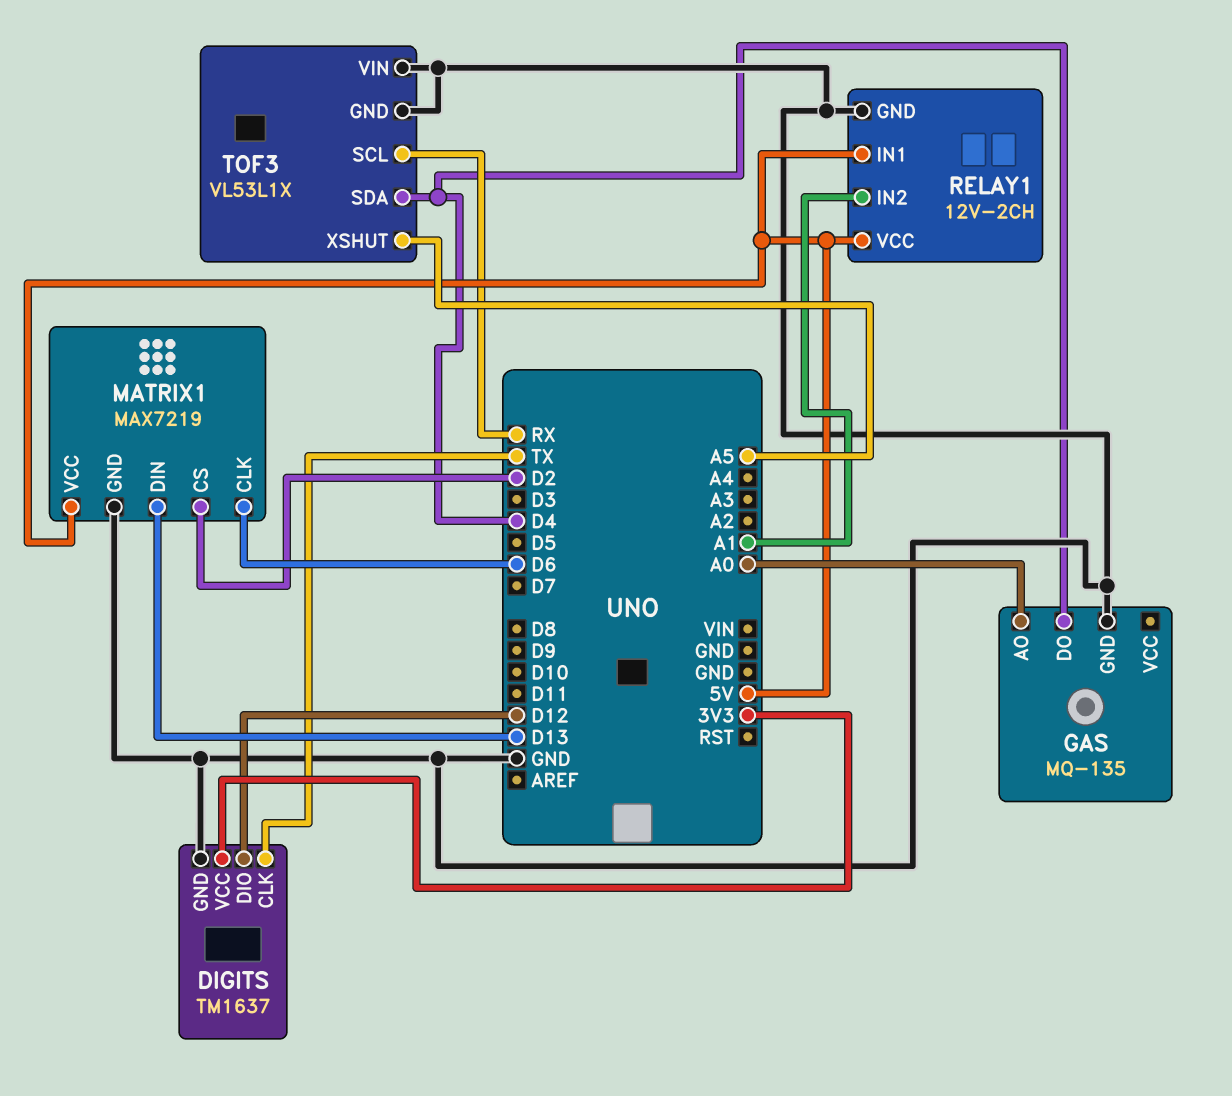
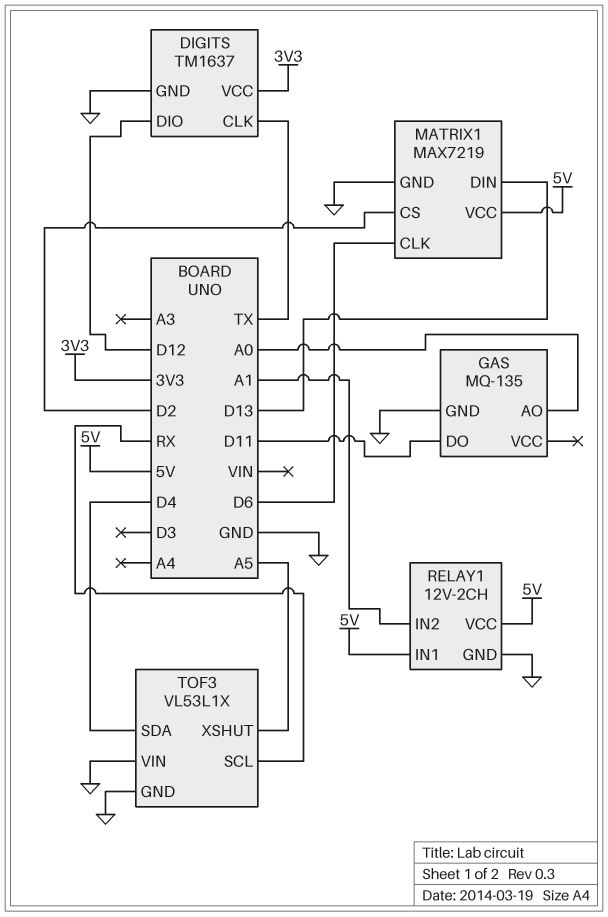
GAS pin DO: D4 -> D11

